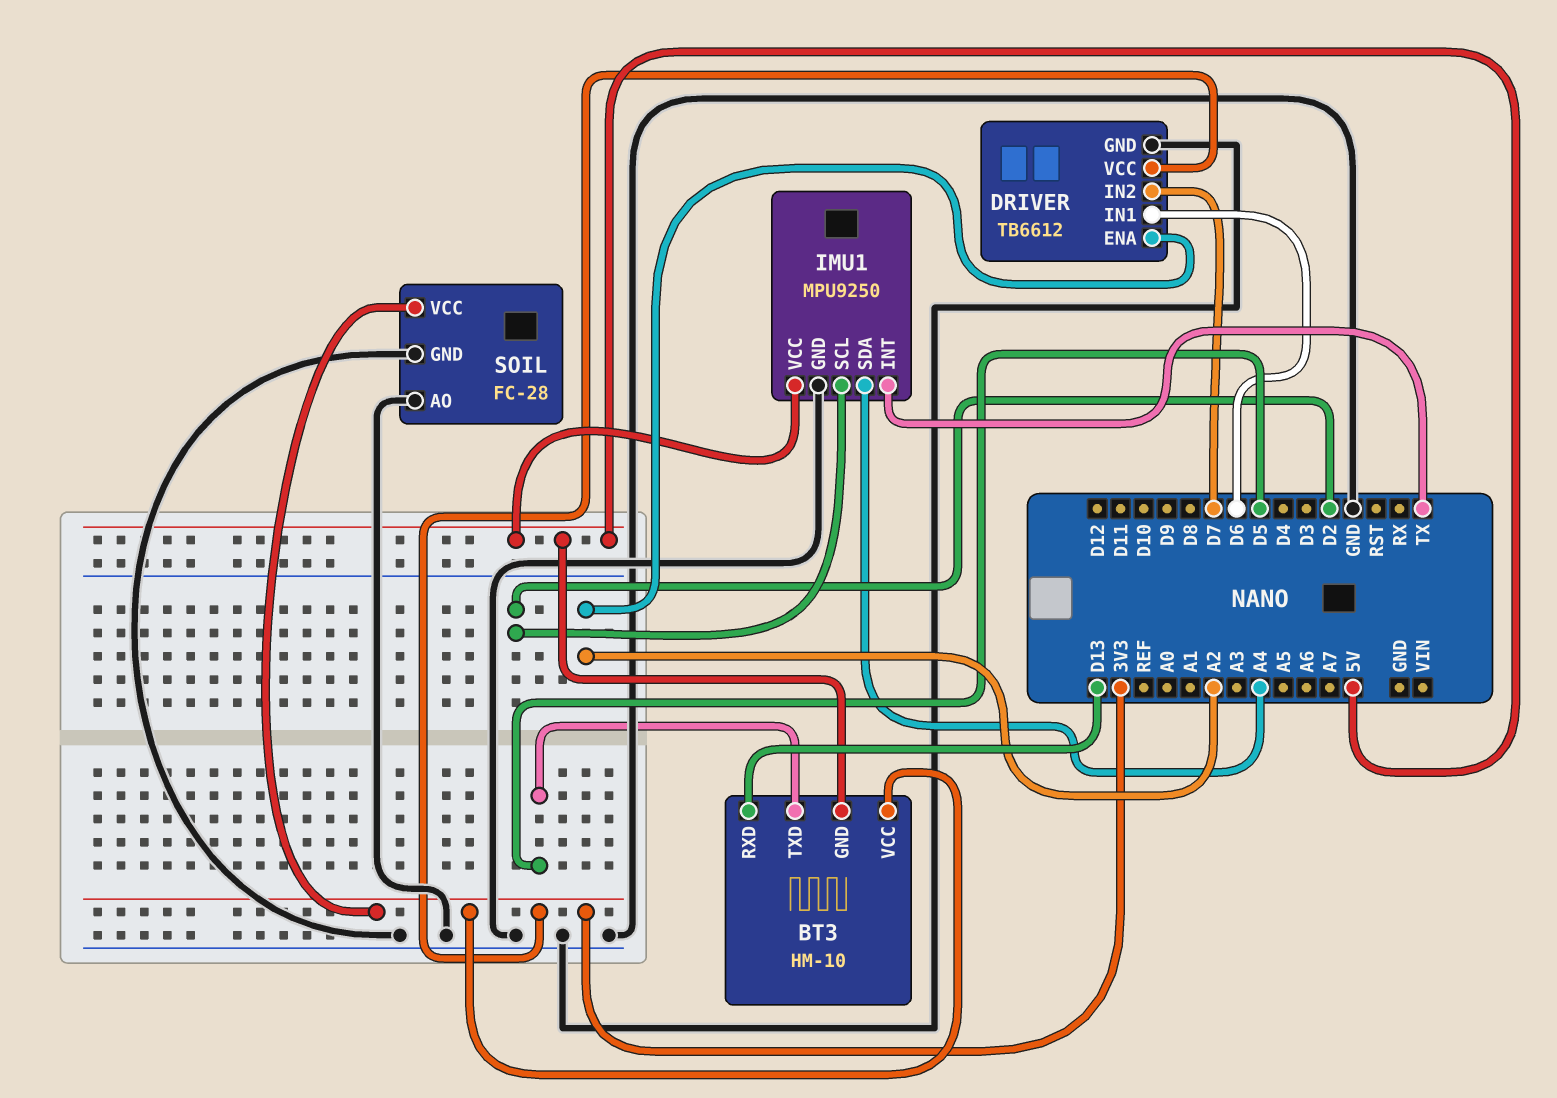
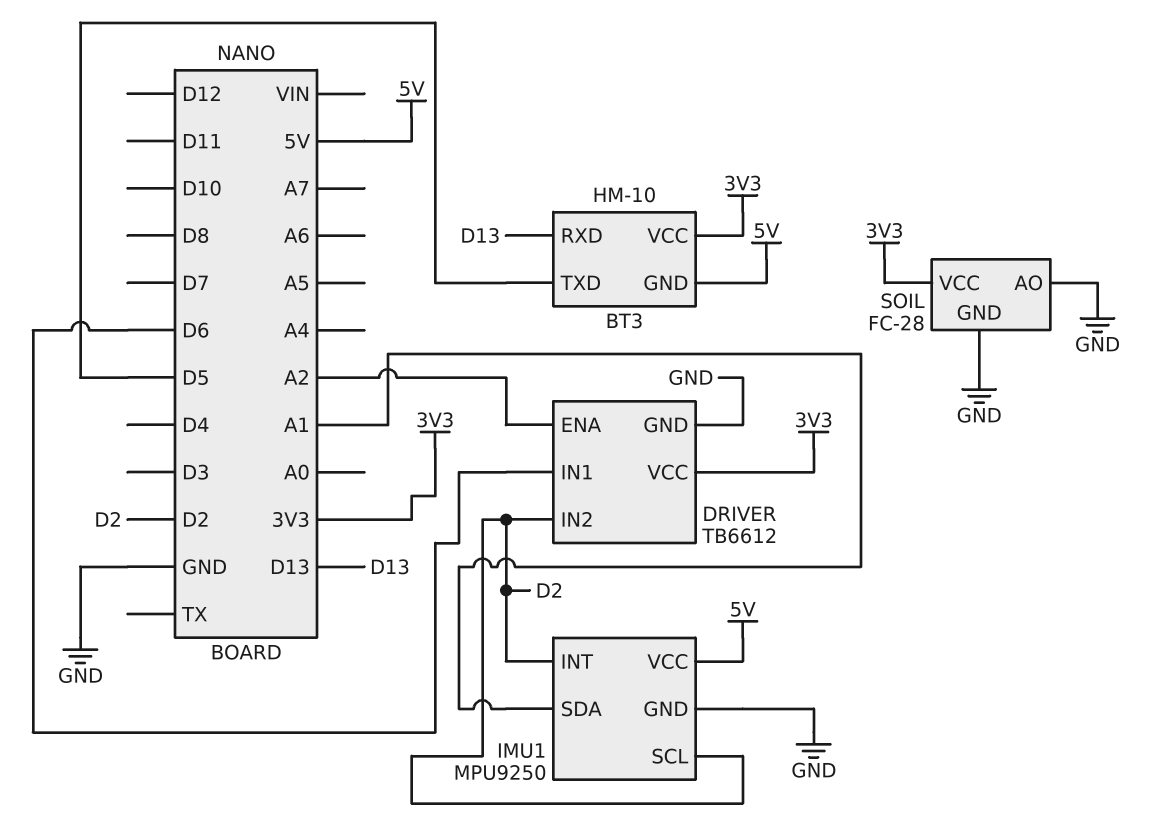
DRIVER pin IN2: D7 -> D2
IMU1 pin INT: TX -> D2
IMU1 pin SDA: A4 -> A1

